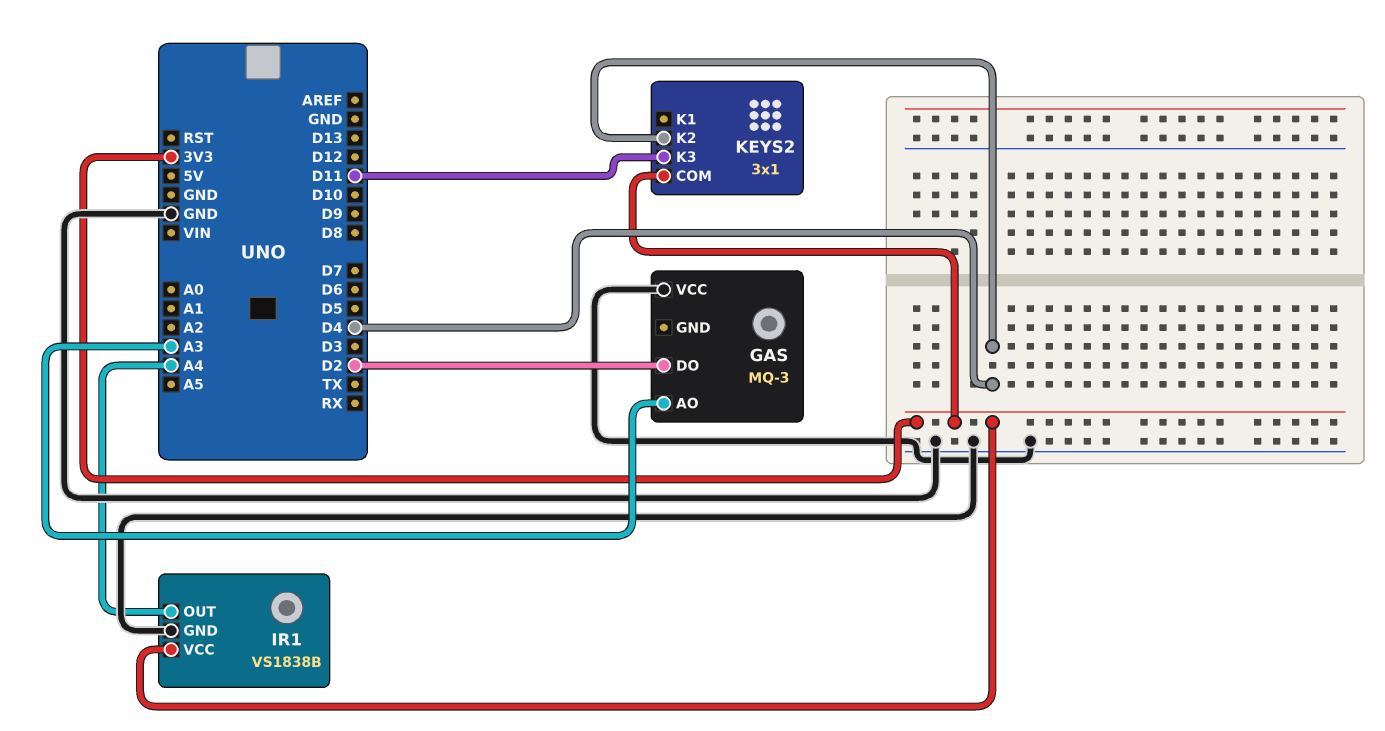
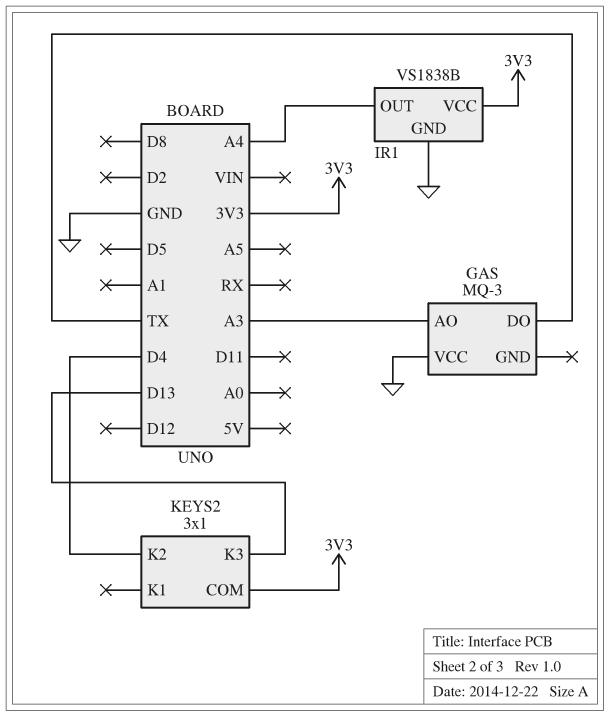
GAS pin DO: D2 -> TX
KEYS2 pin K3: D11 -> D13

